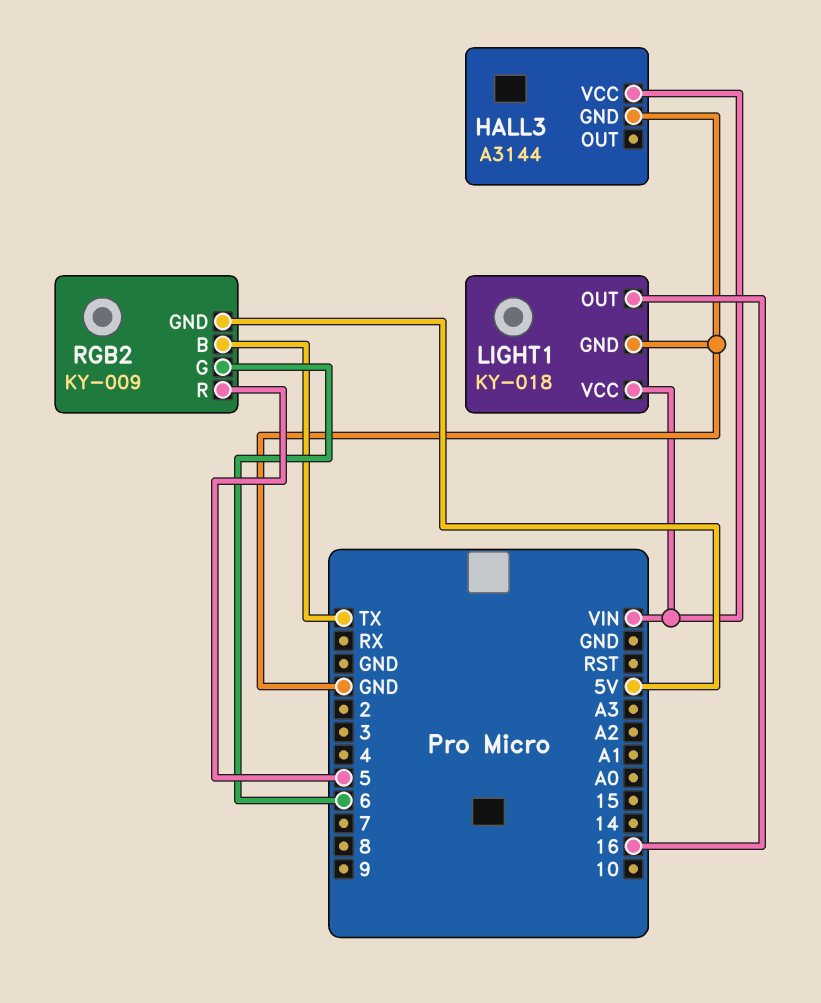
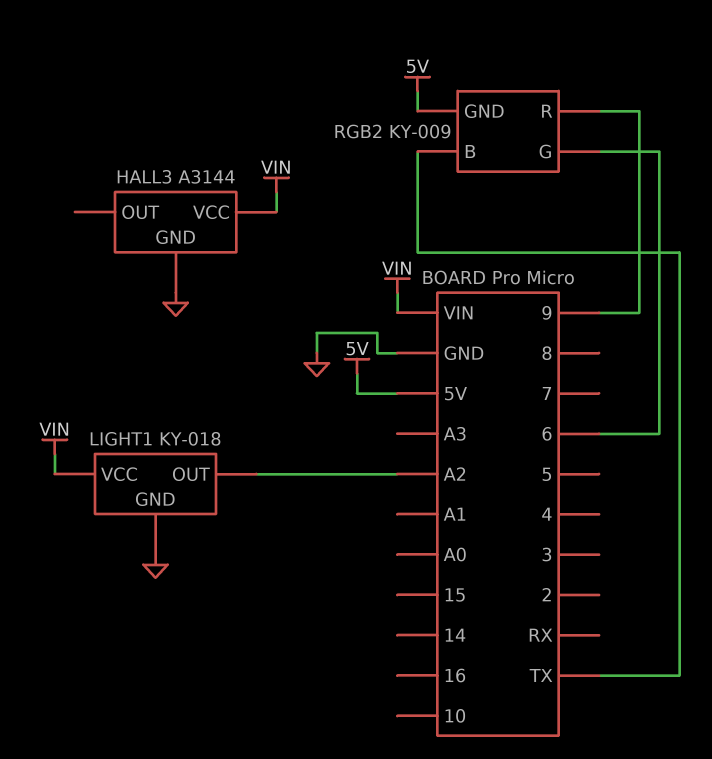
LIGHT1 pin OUT: 16 -> A2
RGB2 pin R: 5 -> 9

